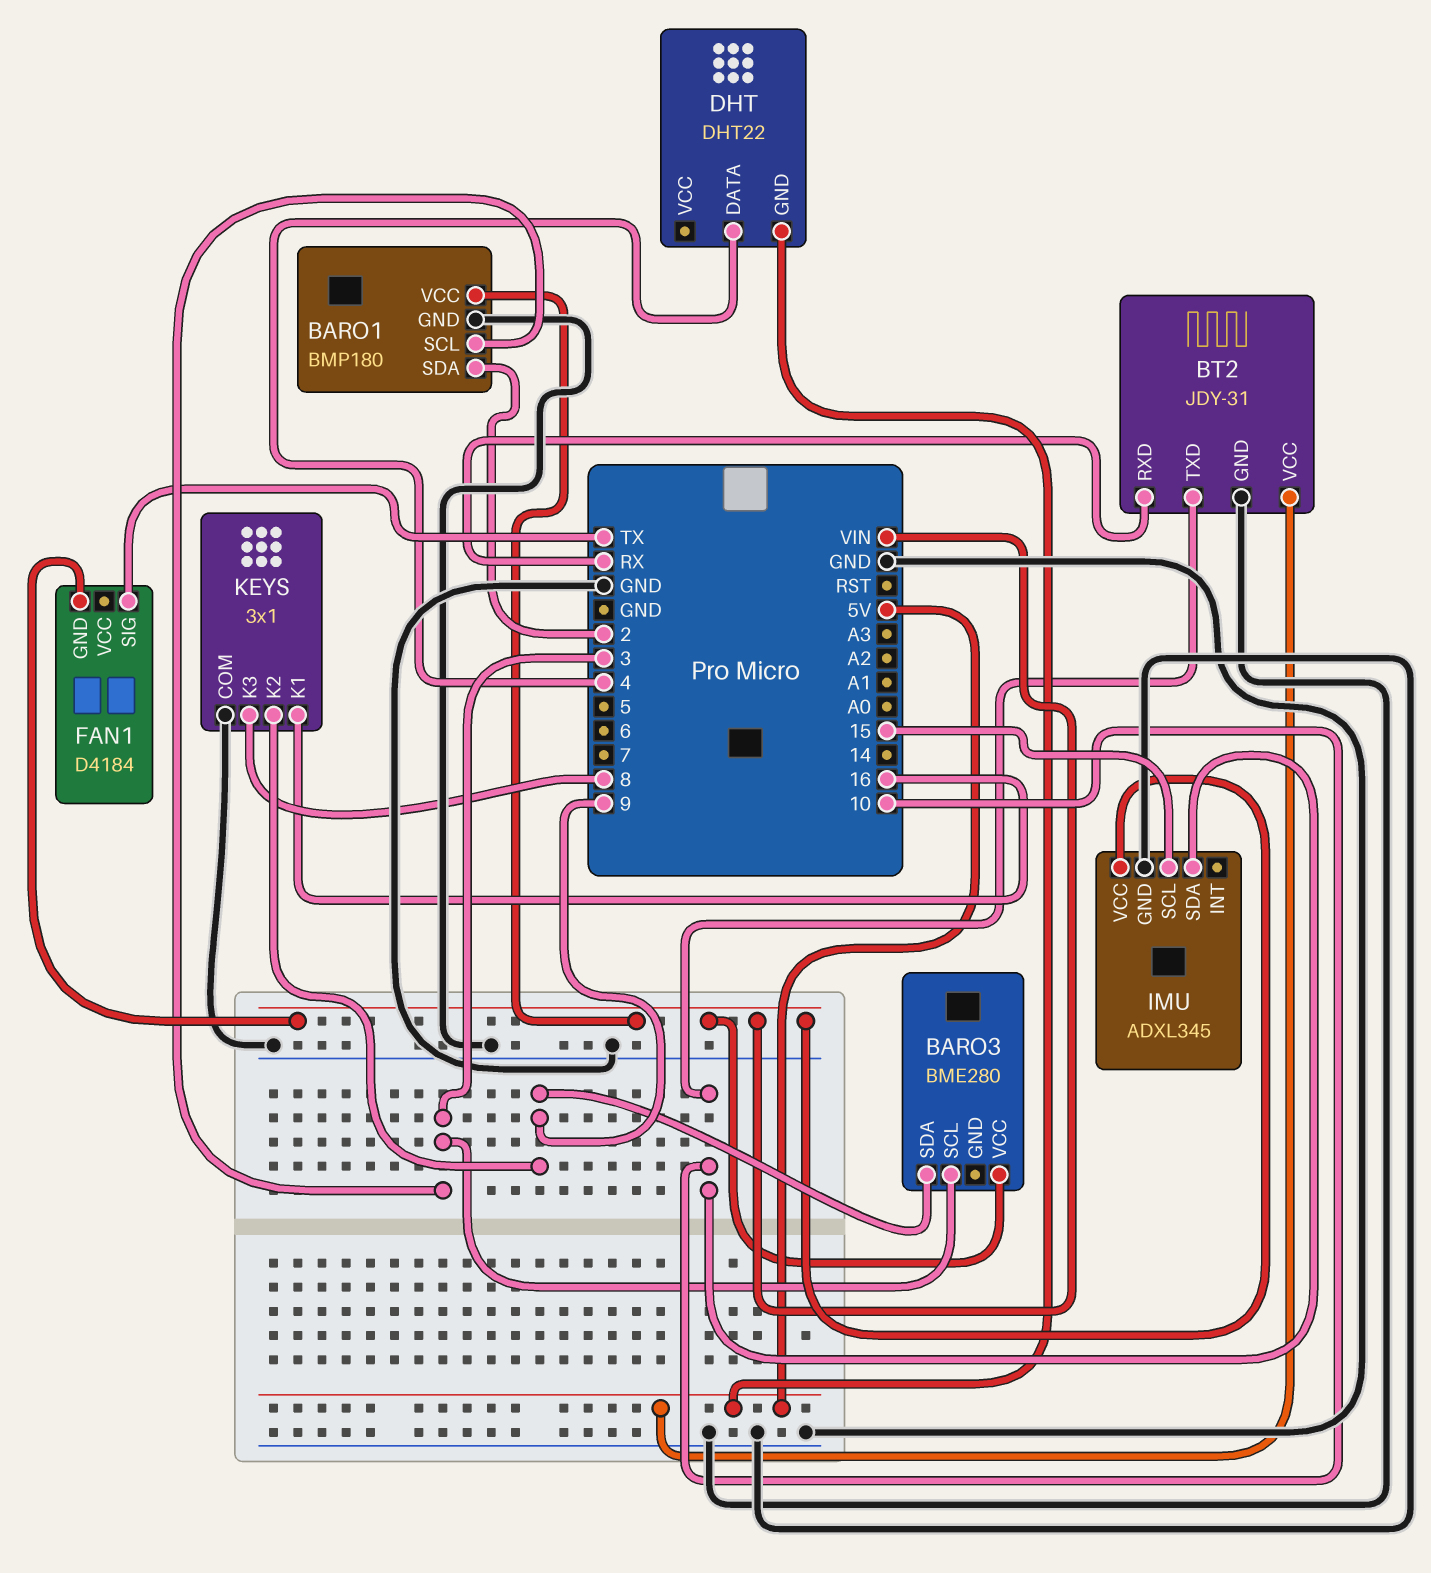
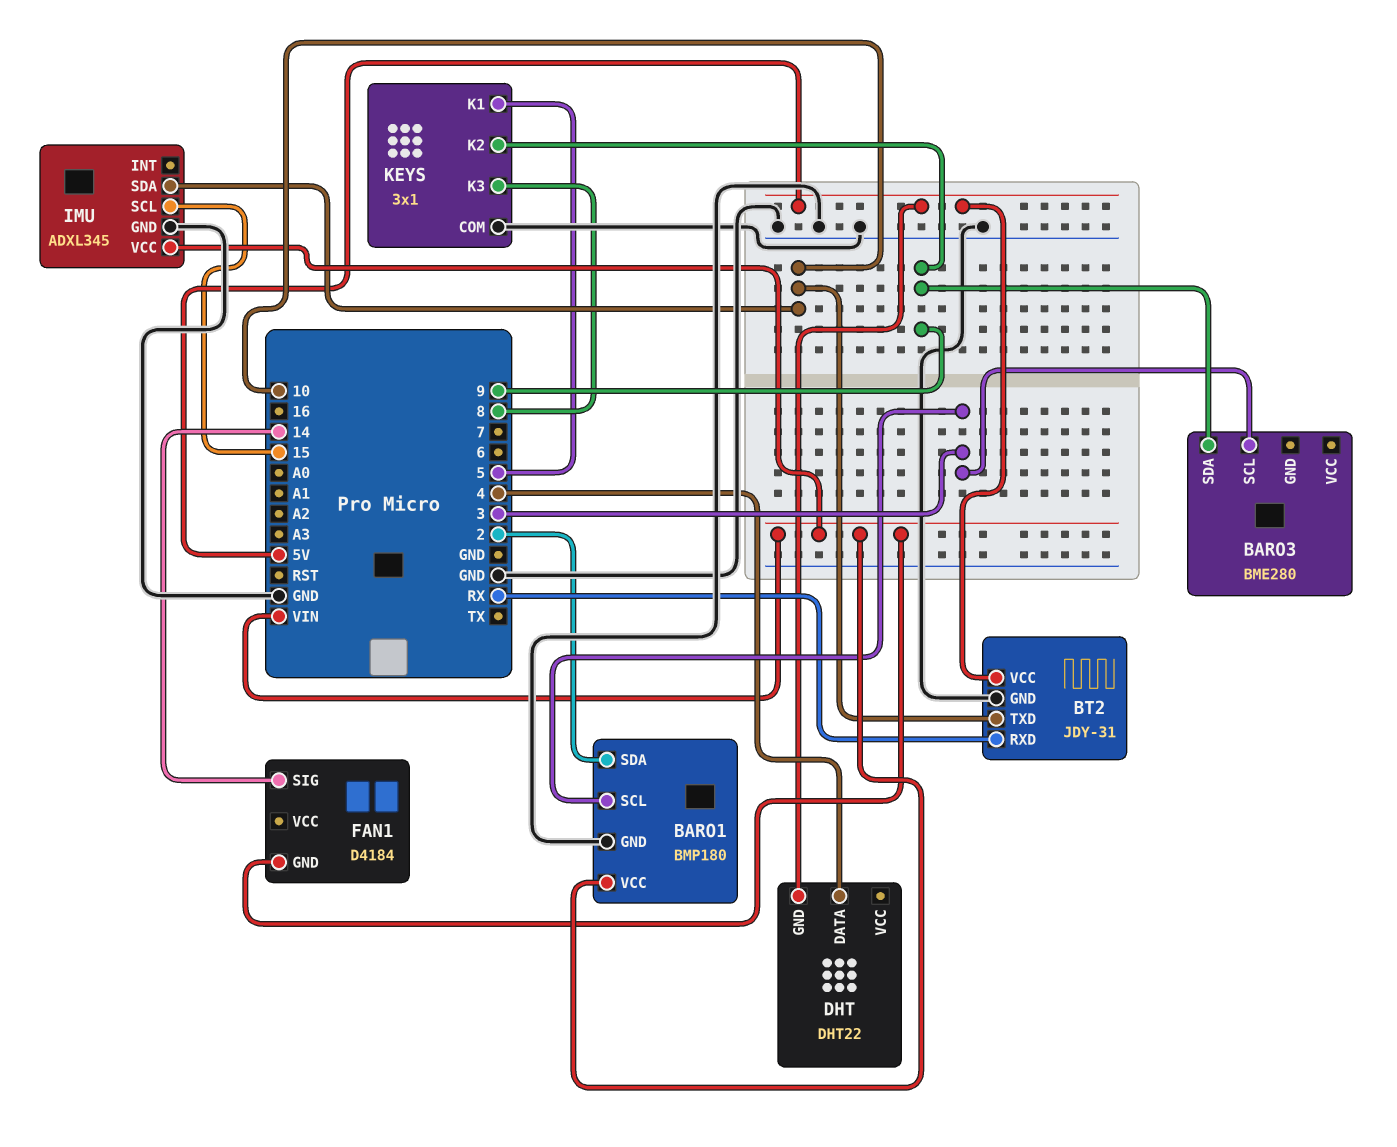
BARO3 pin VCC: VIN -> none
FAN1 pin SIG: TX -> 14
KEYS pin K1: 16 -> 5

